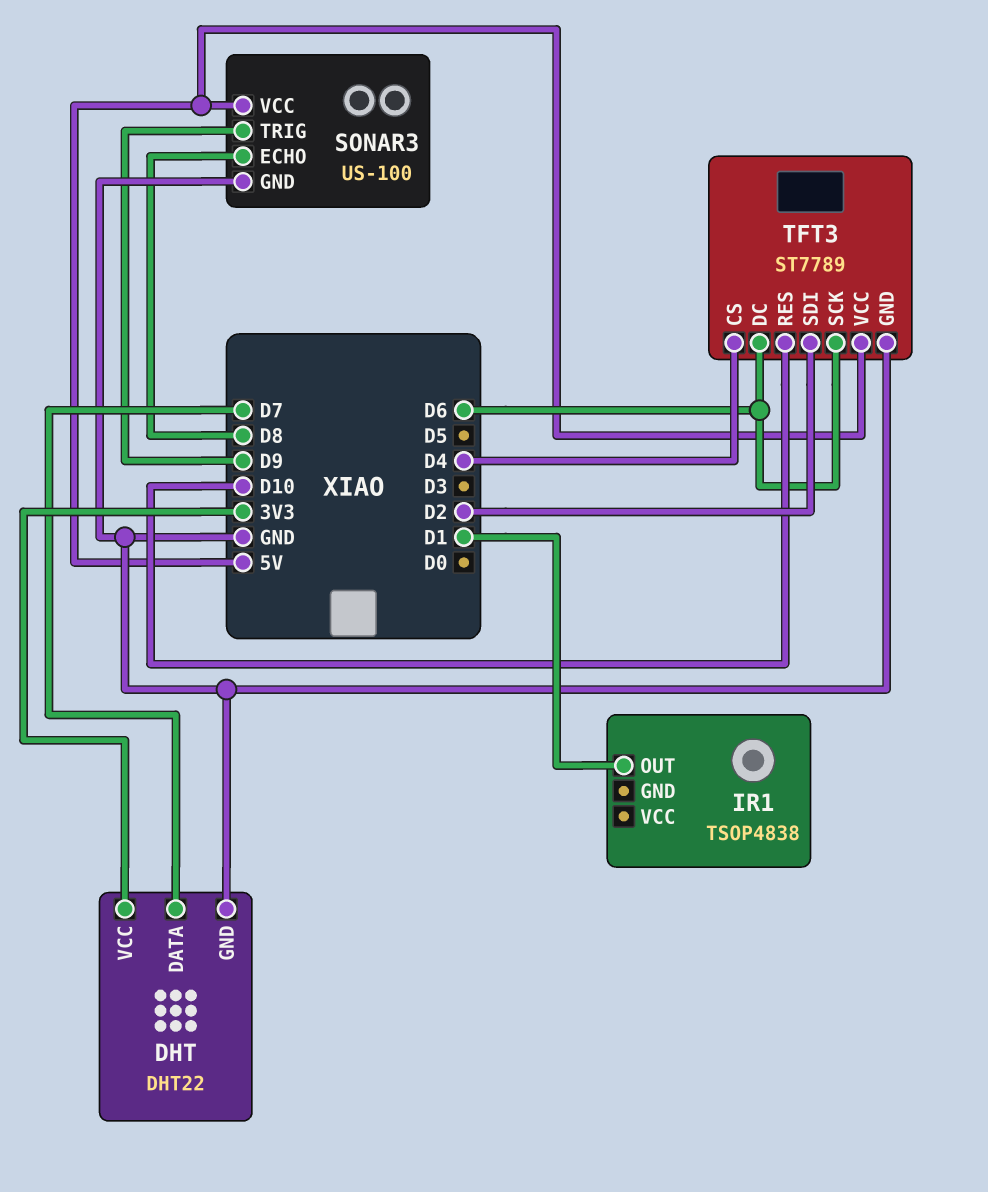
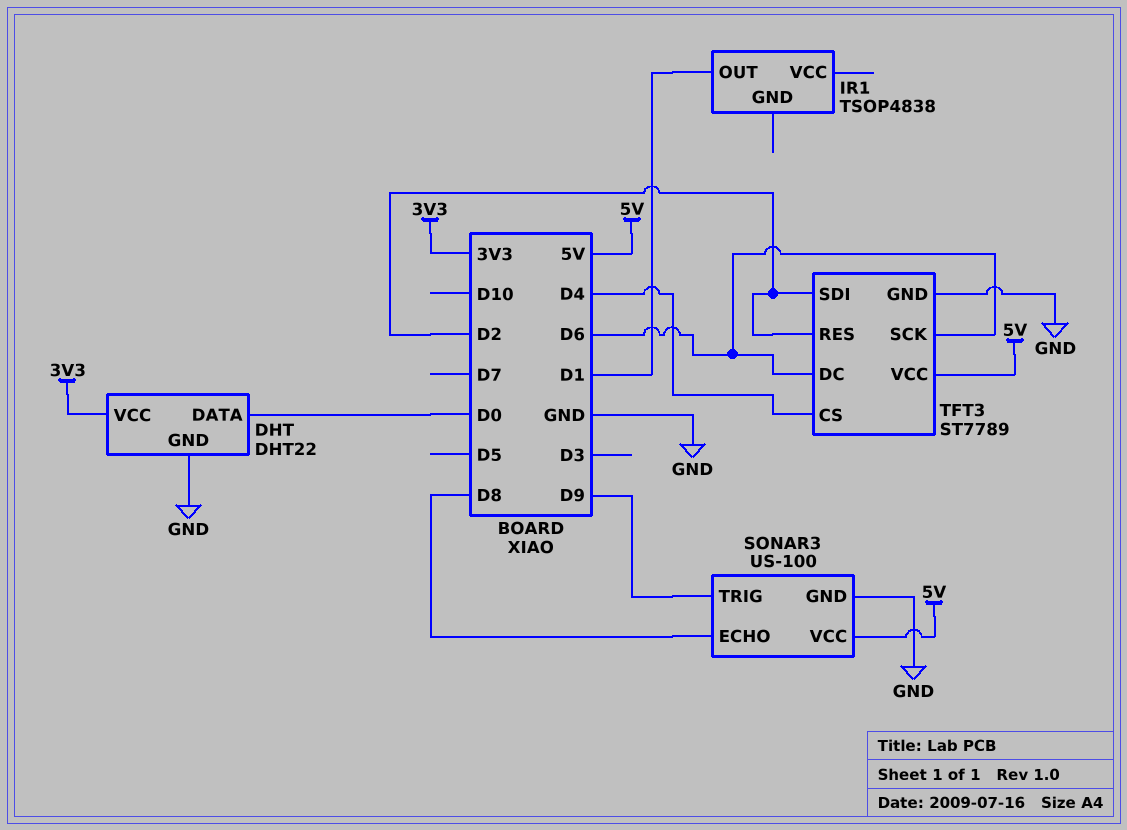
DHT pin DATA: D7 -> D0
TFT3 pin RES: D10 -> D2

